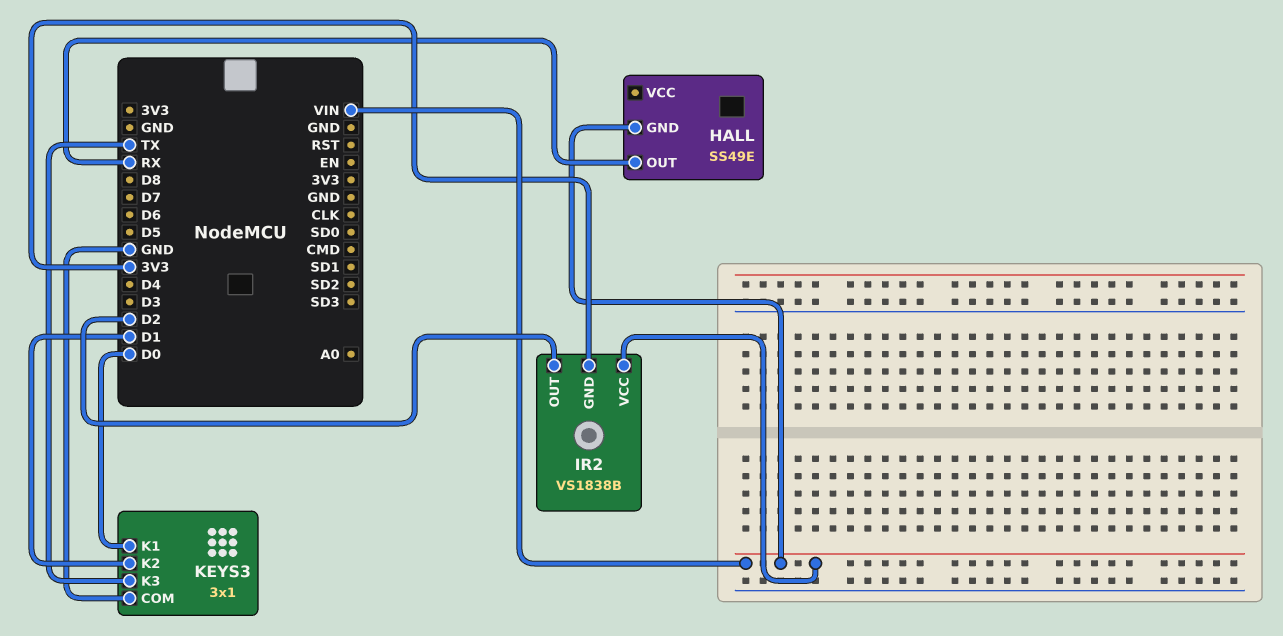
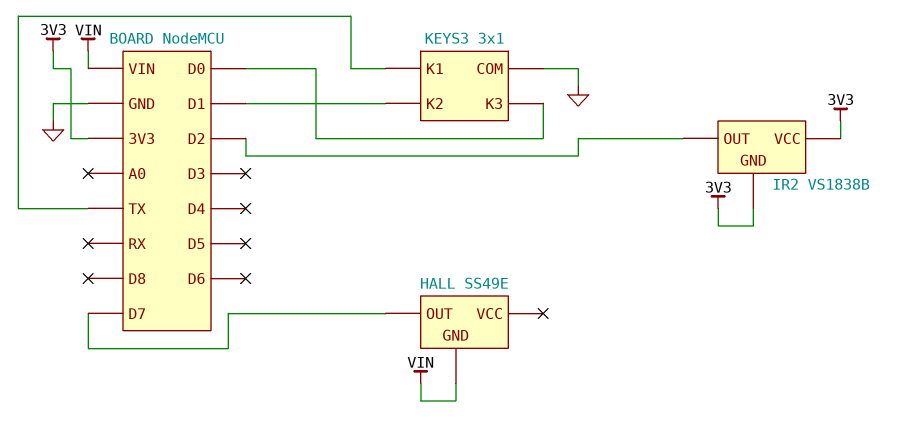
HALL pin OUT: RX -> D7
IR2 pin VCC: VIN -> 3V3
KEYS3 pin K1: D0 -> TX
KEYS3 pin K3: TX -> D0

